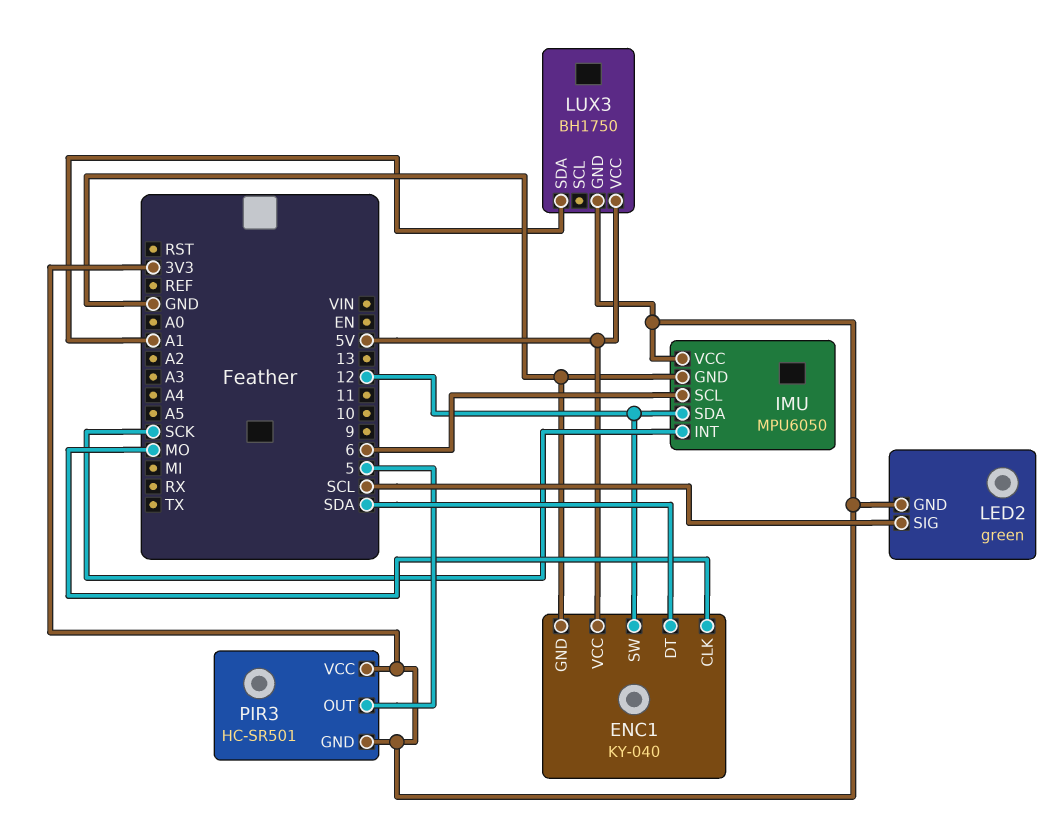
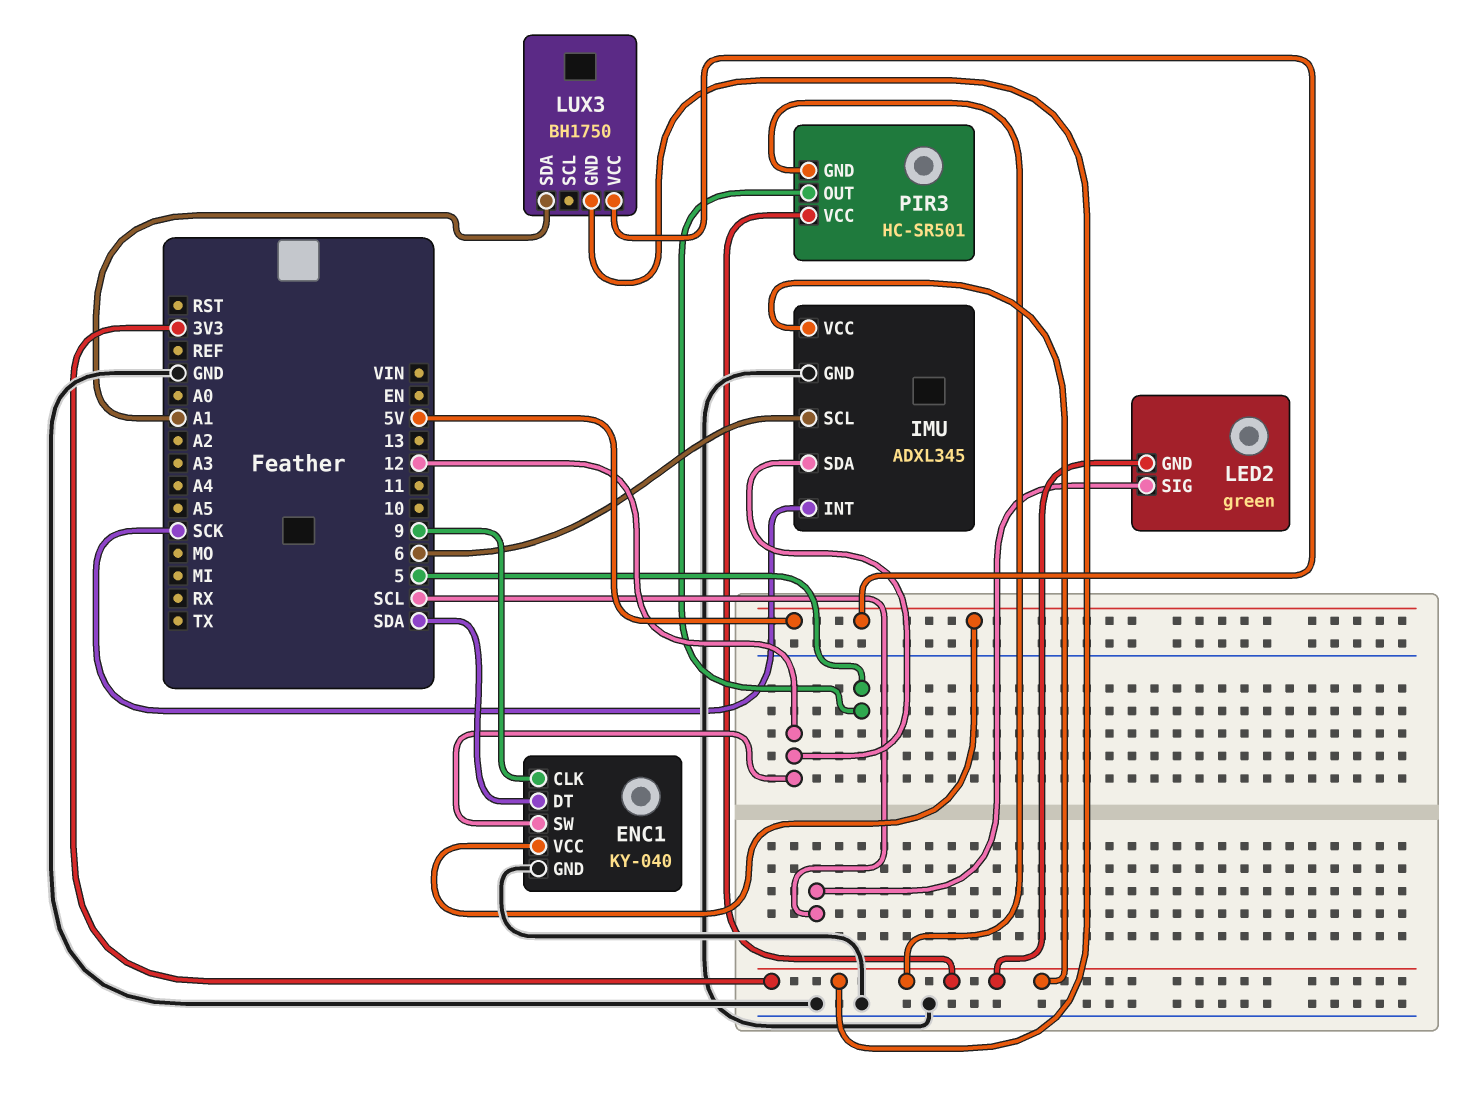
ENC1 pin CLK: MO -> 9
IMU: MPU6050 -> ADXL345

